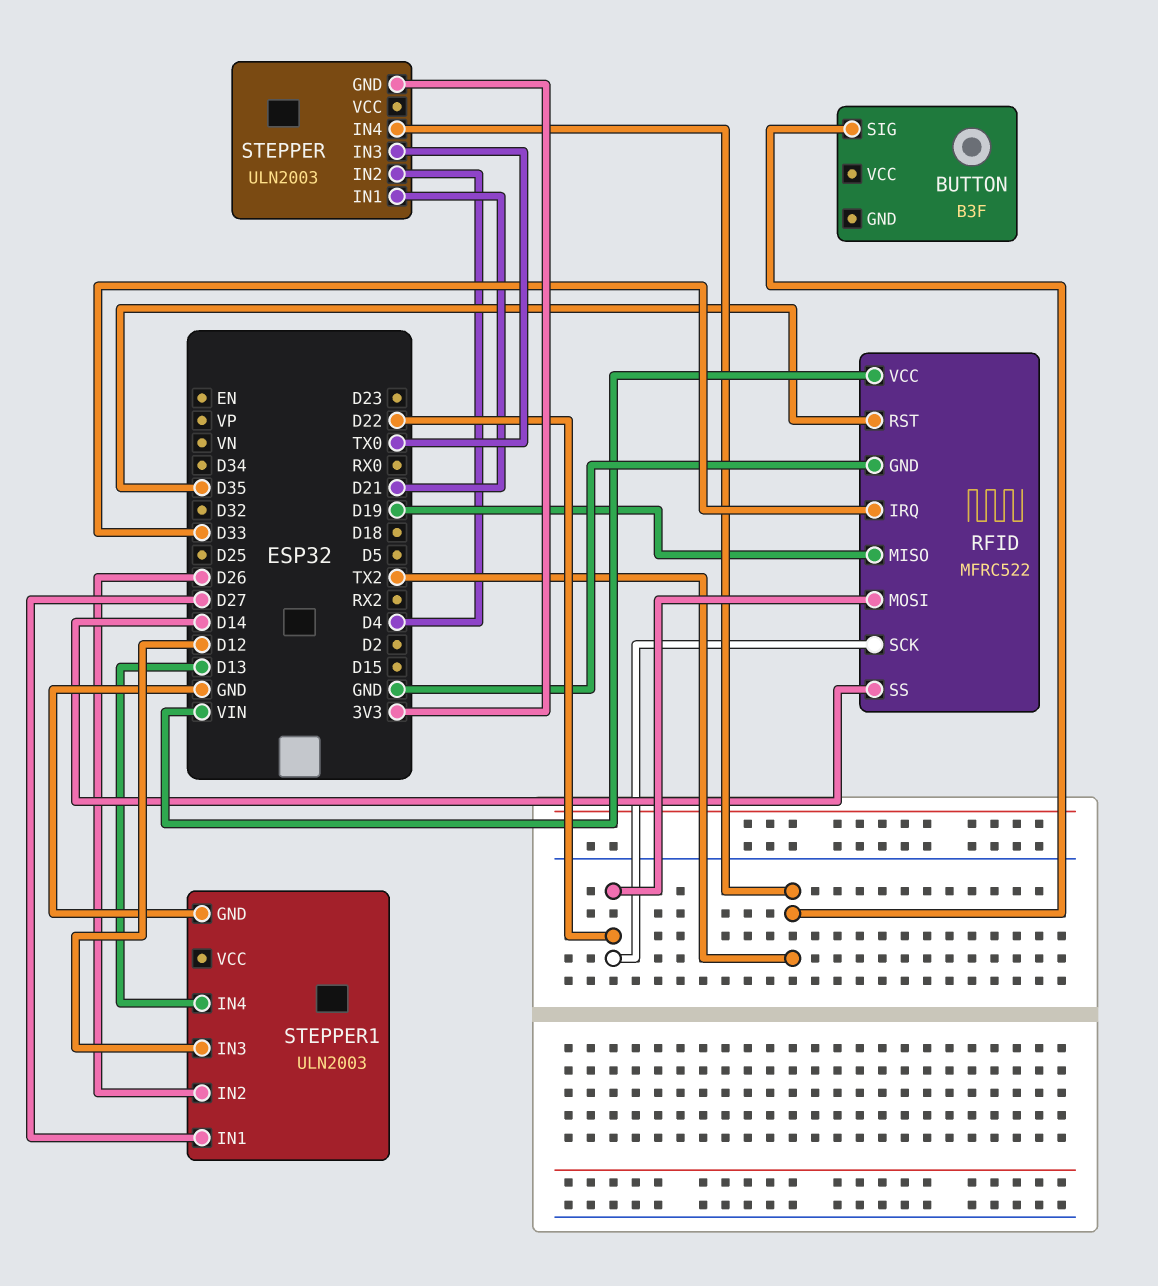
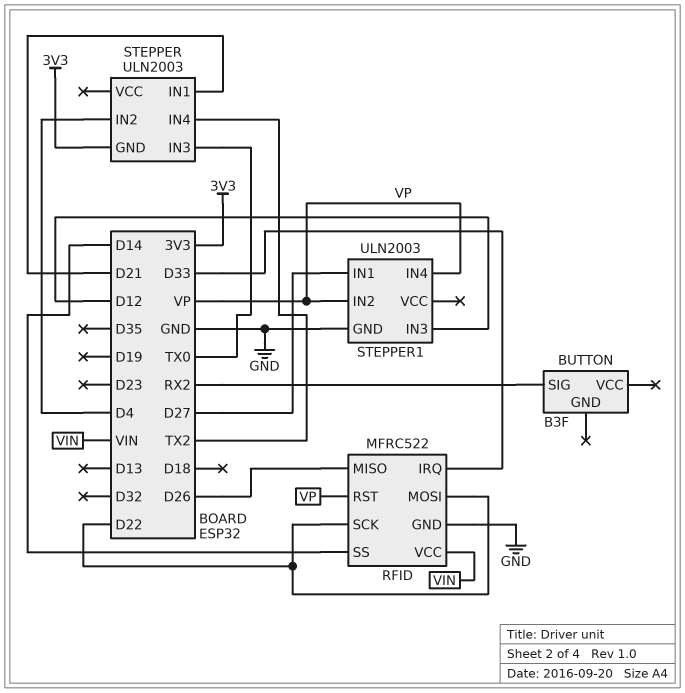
BUTTON pin SIG: TX2 -> RX2
RFID pin MISO: D19 -> D26
RFID pin RST: D35 -> VP
STEPPER1 pin IN2: D26 -> VP
STEPPER1 pin IN4: D13 -> VP

